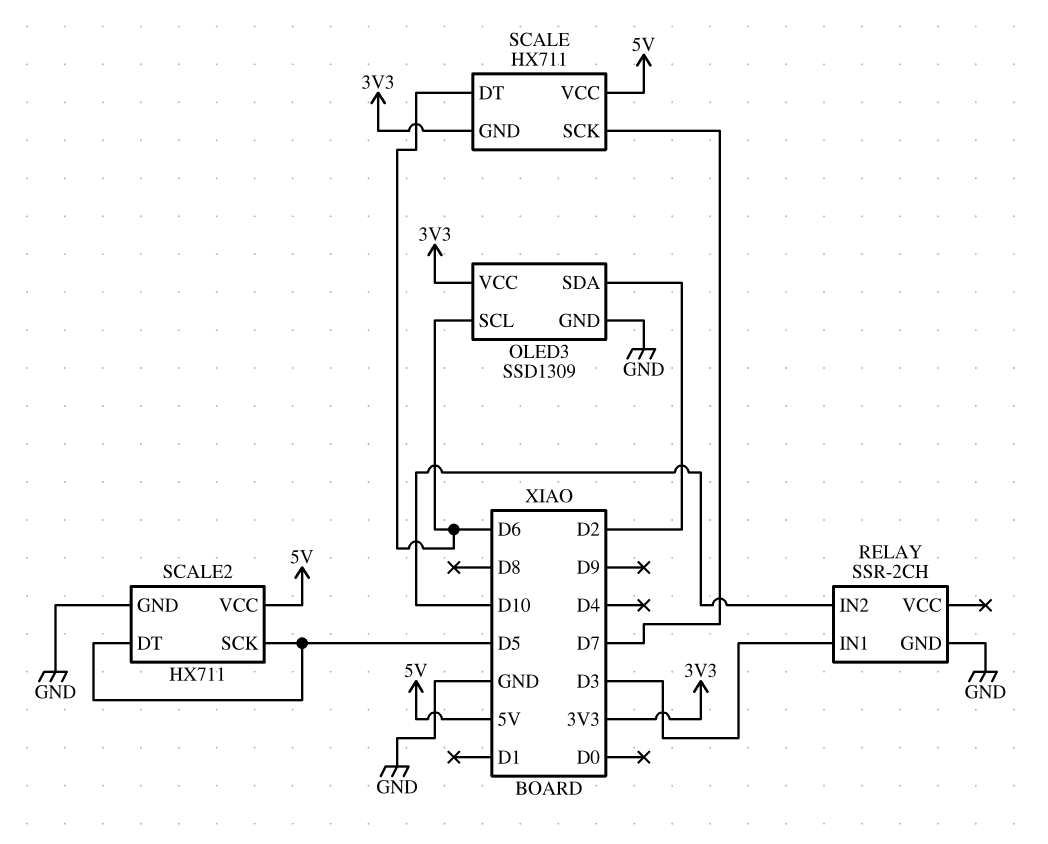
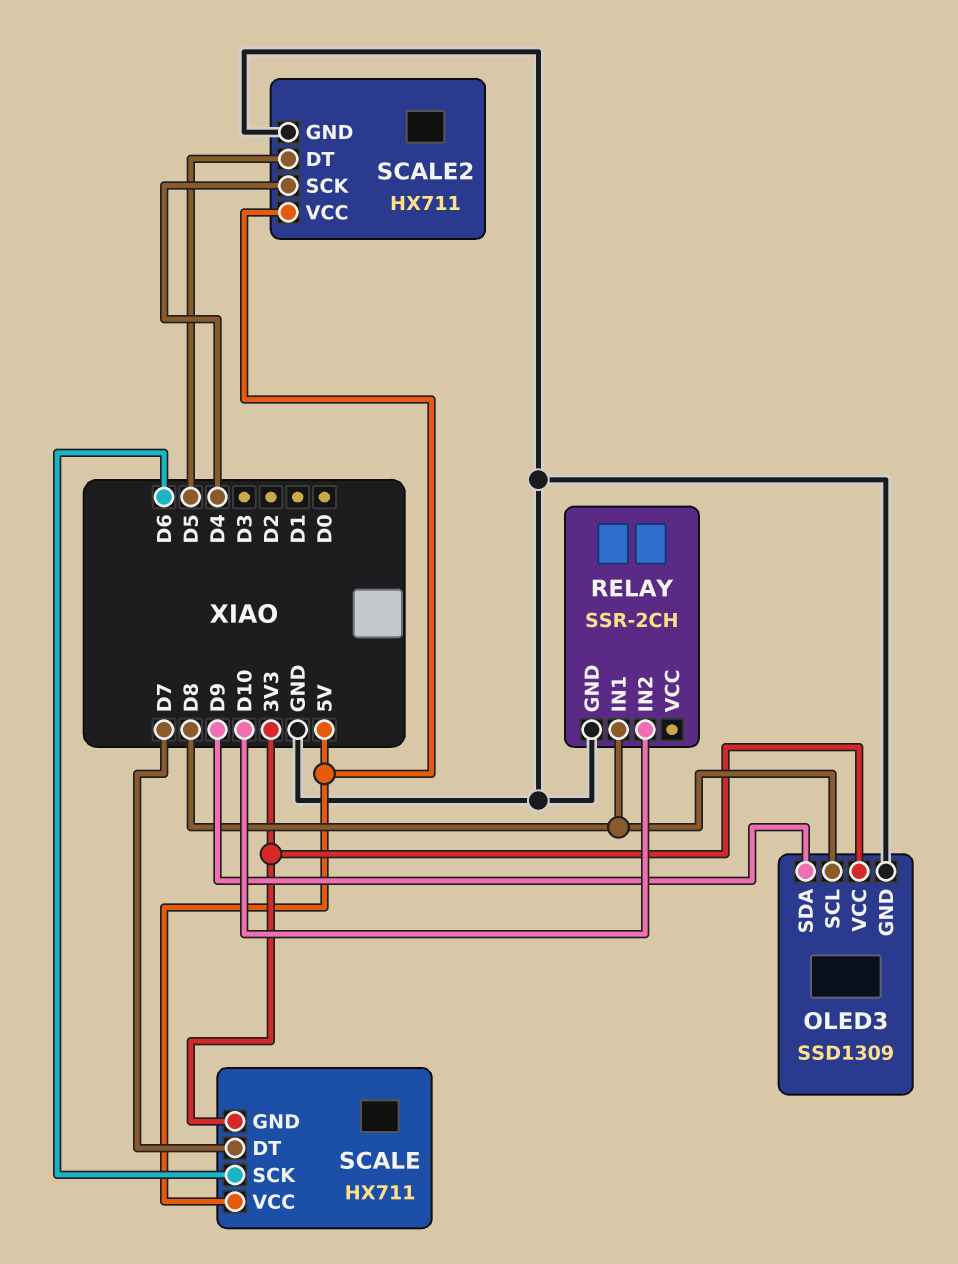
OLED3 pin SCL: D6 -> D8
OLED3 pin SDA: D2 -> D9
RELAY pin IN1: D3 -> D8
SCALE pin DT: D6 -> D7
SCALE pin SCK: D7 -> D6
SCALE2 pin SCK: D5 -> D4

